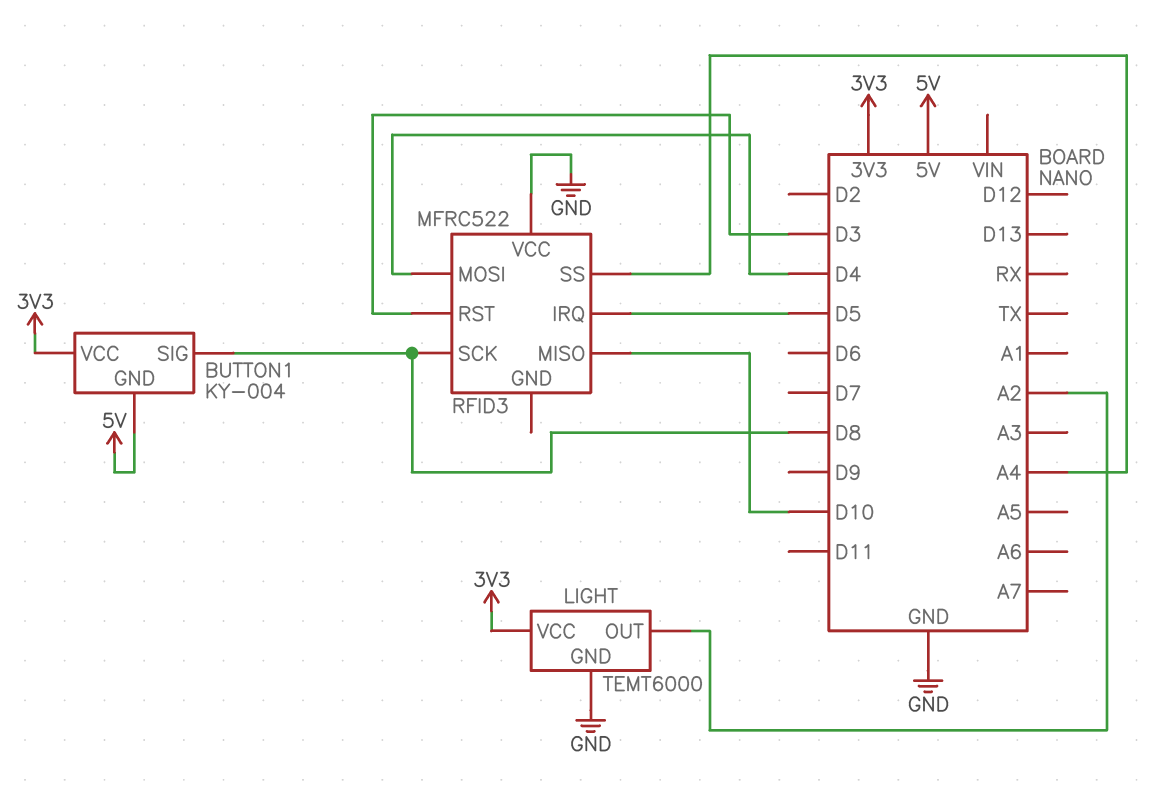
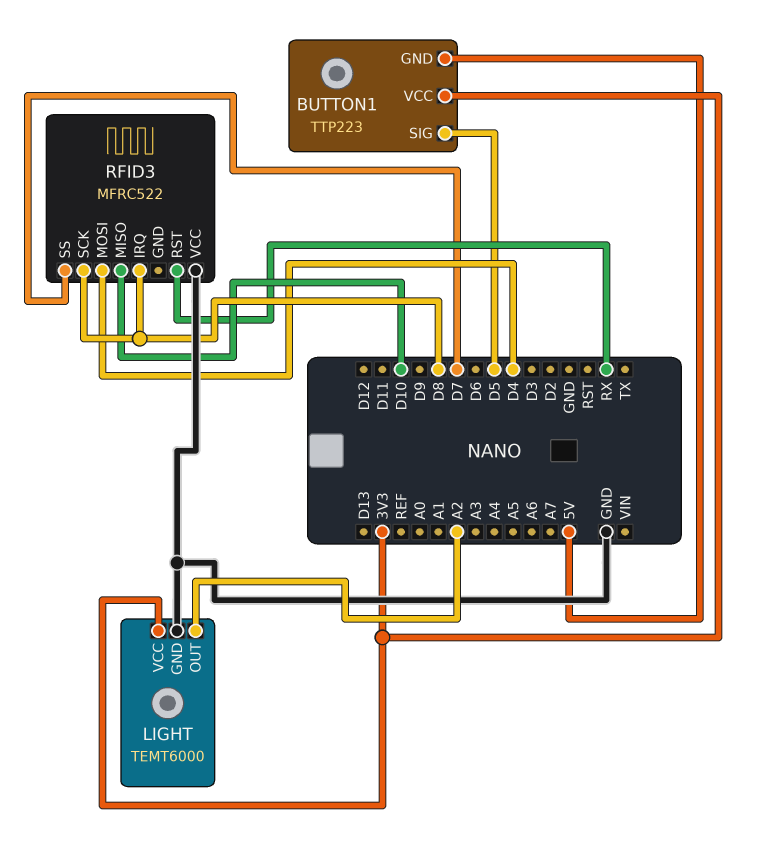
BUTTON1: KY-004 -> TTP223
BUTTON1 pin SIG: D8 -> D5
RFID3 pin IRQ: D5 -> D8
RFID3 pin RST: D3 -> RX
RFID3 pin SS: A4 -> D7

